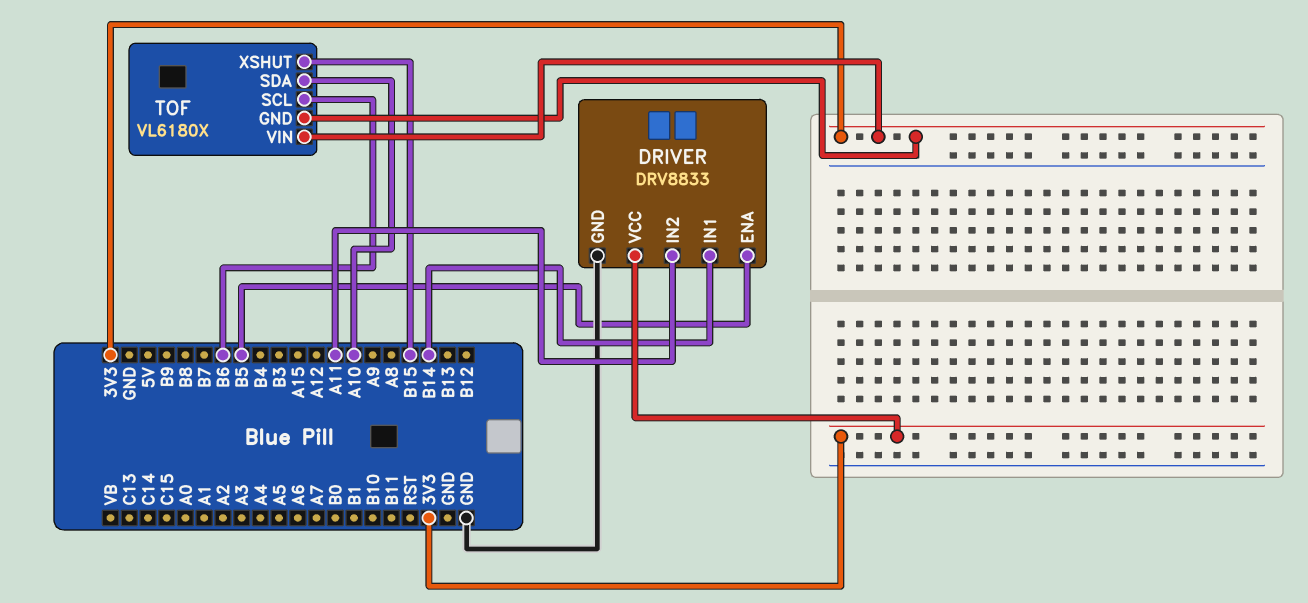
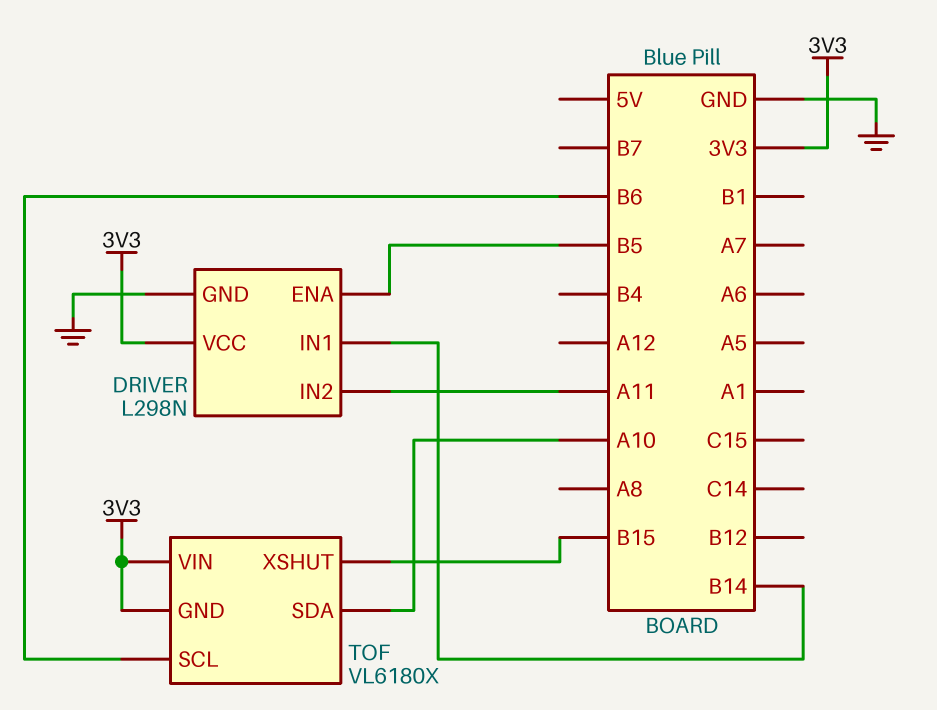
DRIVER: DRV8833 -> L298N

